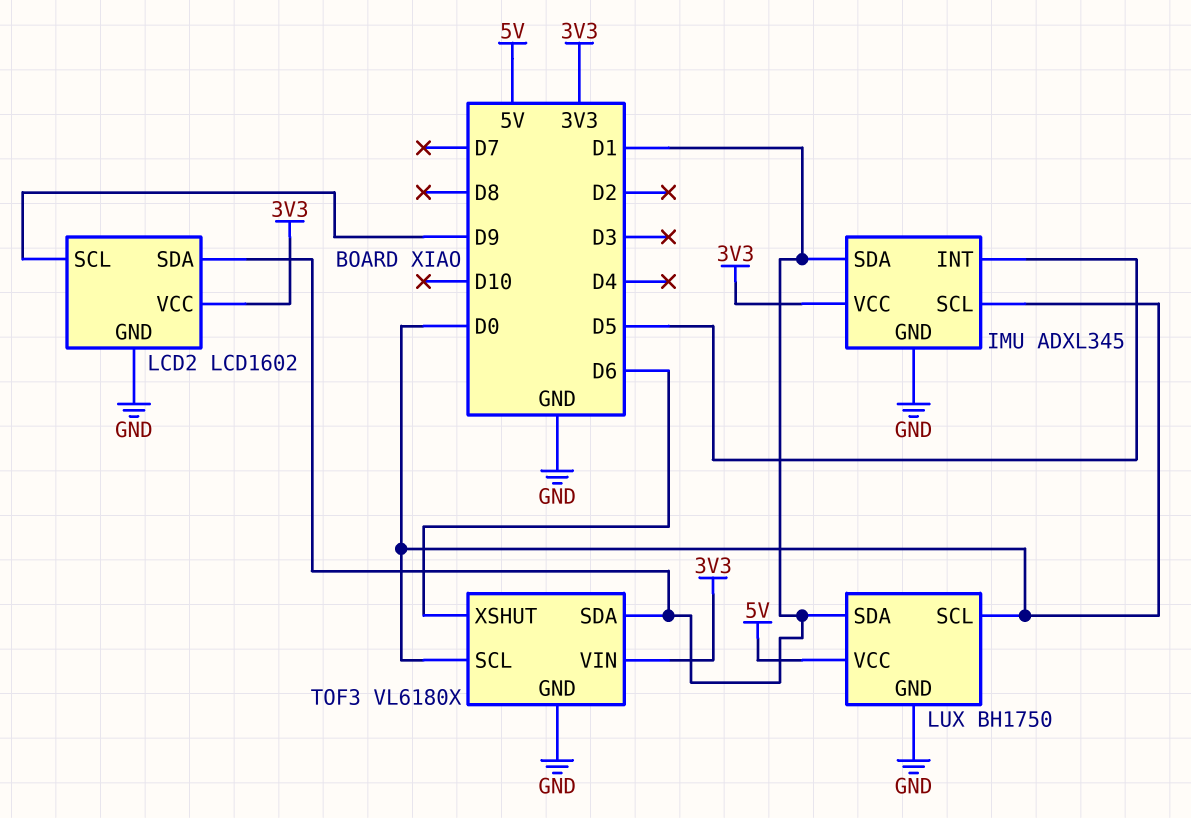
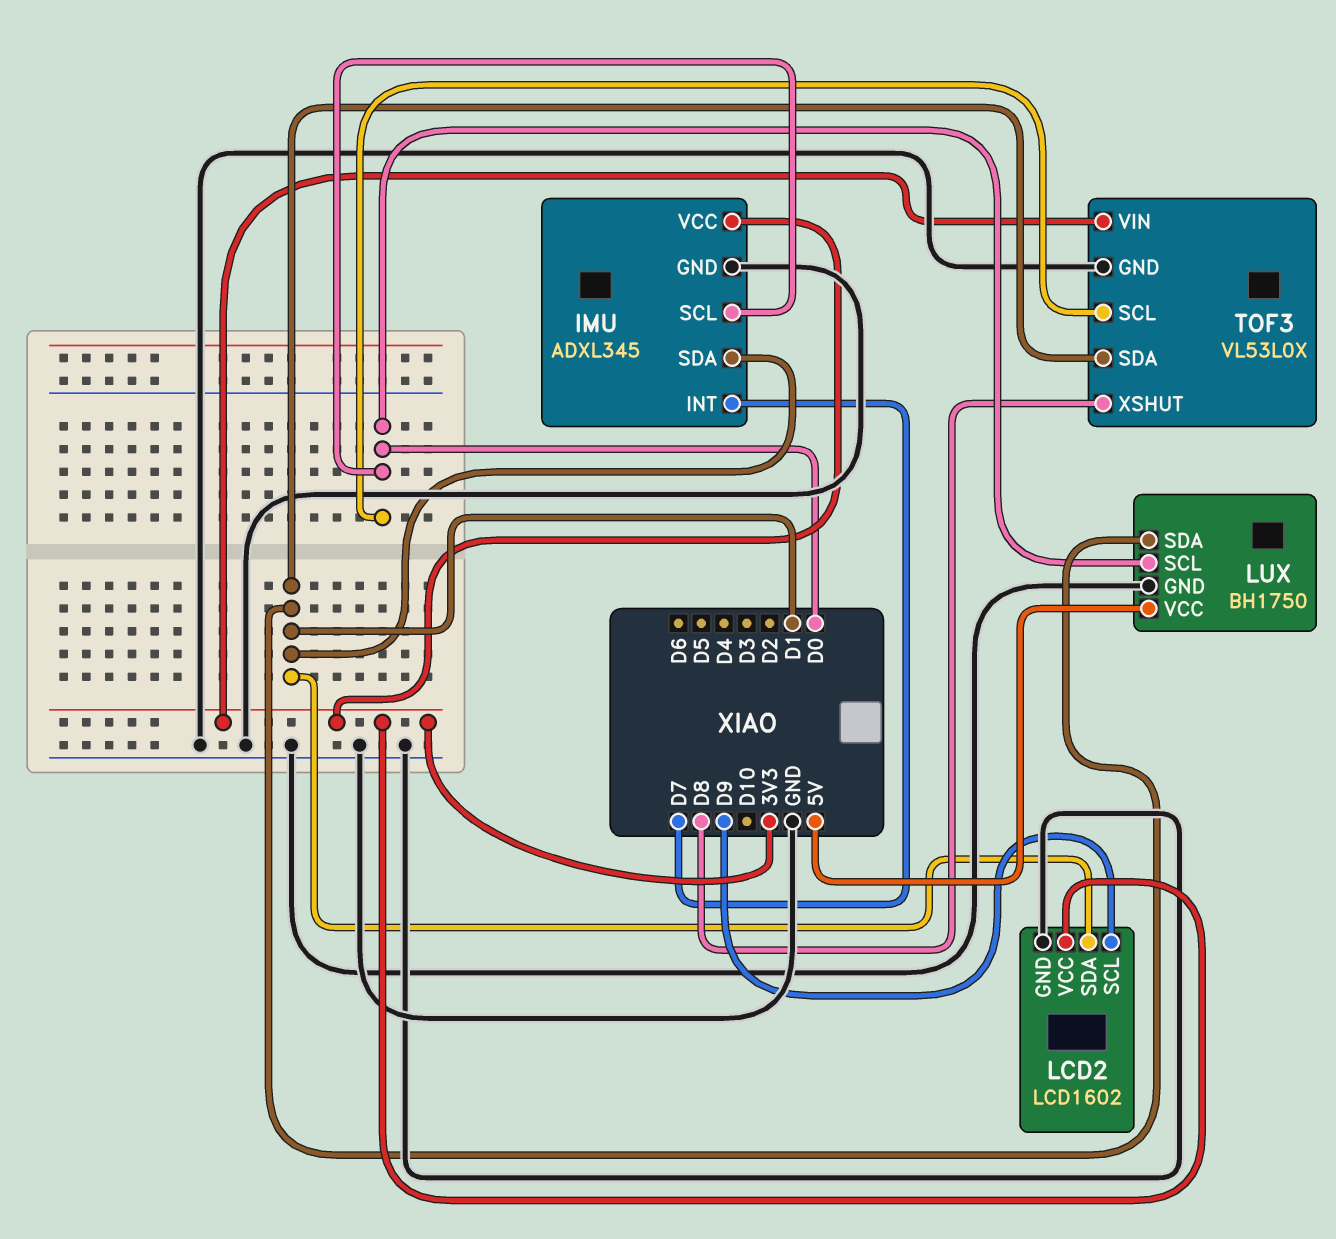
IMU pin INT: D5 -> D7
TOF3: VL6180X -> VL53L0X
TOF3 pin XSHUT: D6 -> D8

